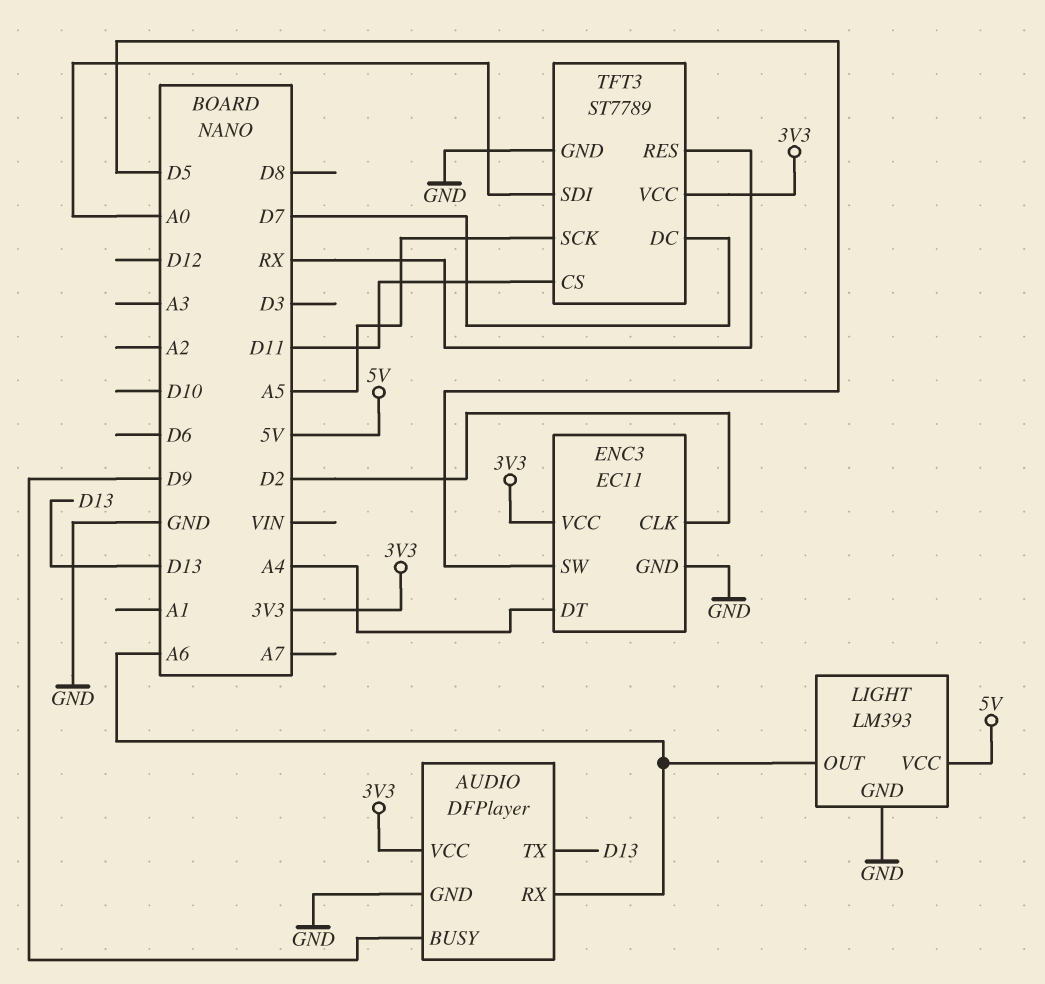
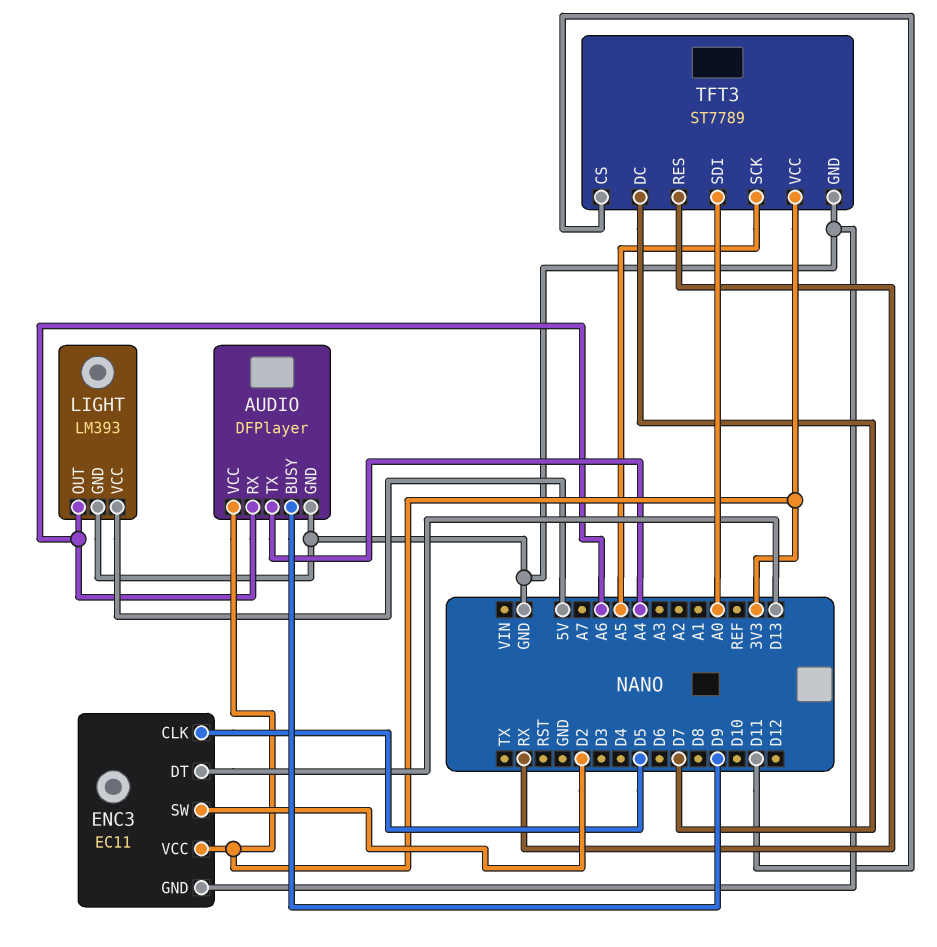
AUDIO pin TX: D13 -> A4
ENC3 pin CLK: D2 -> D5
ENC3 pin DT: A4 -> D13
ENC3 pin SW: D5 -> D2

